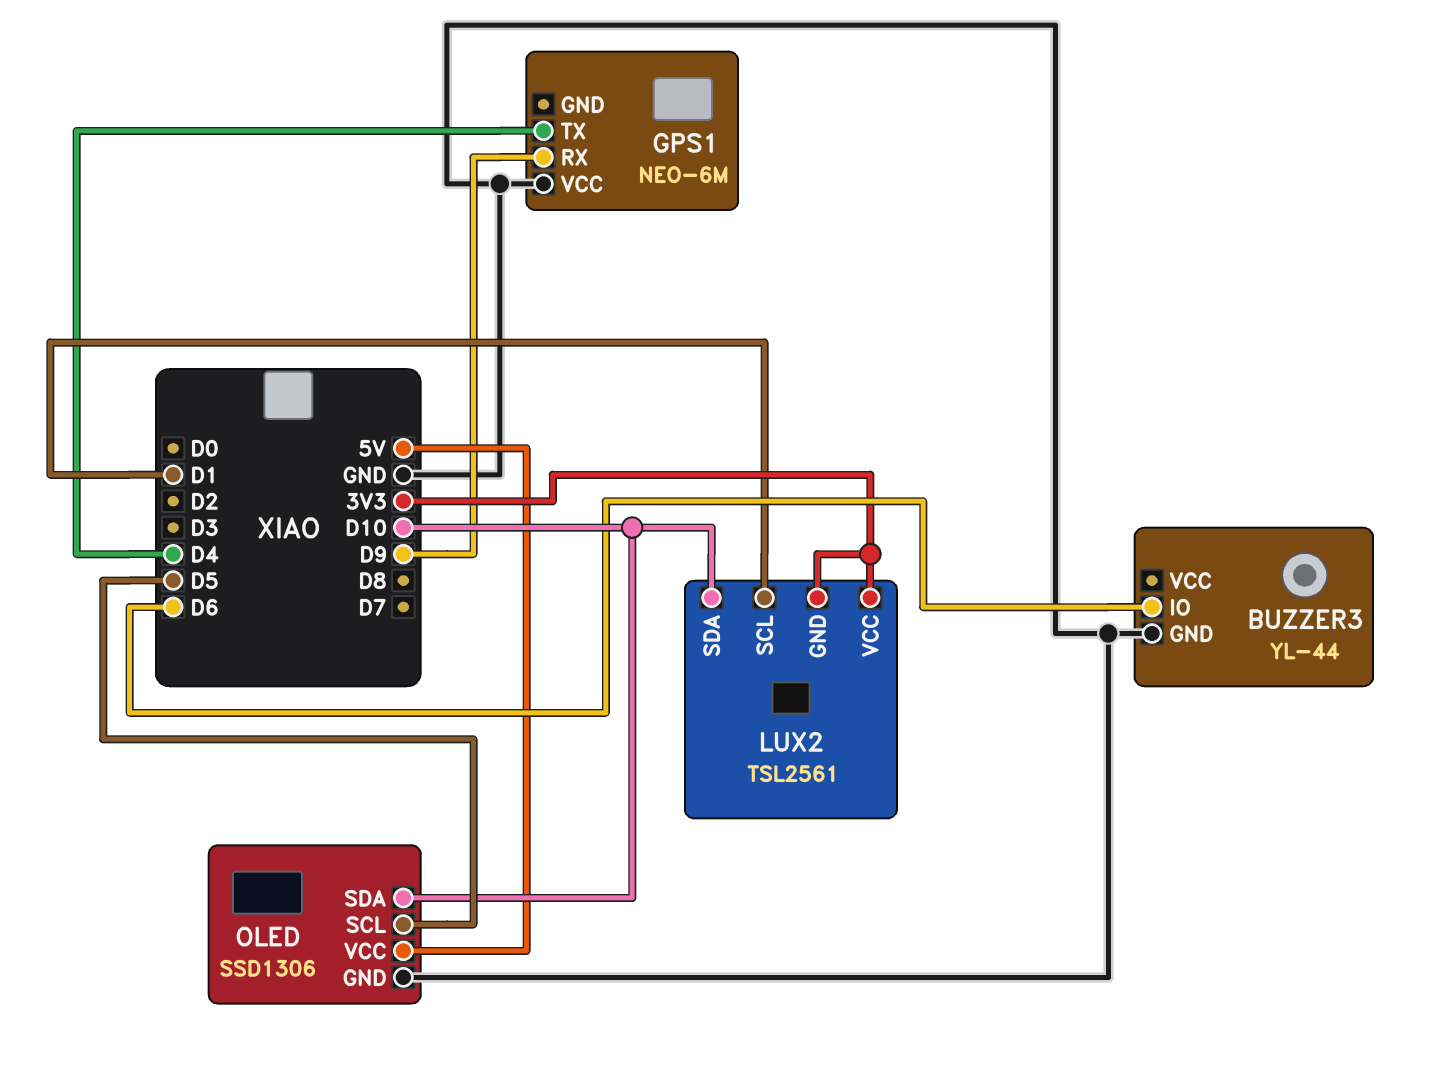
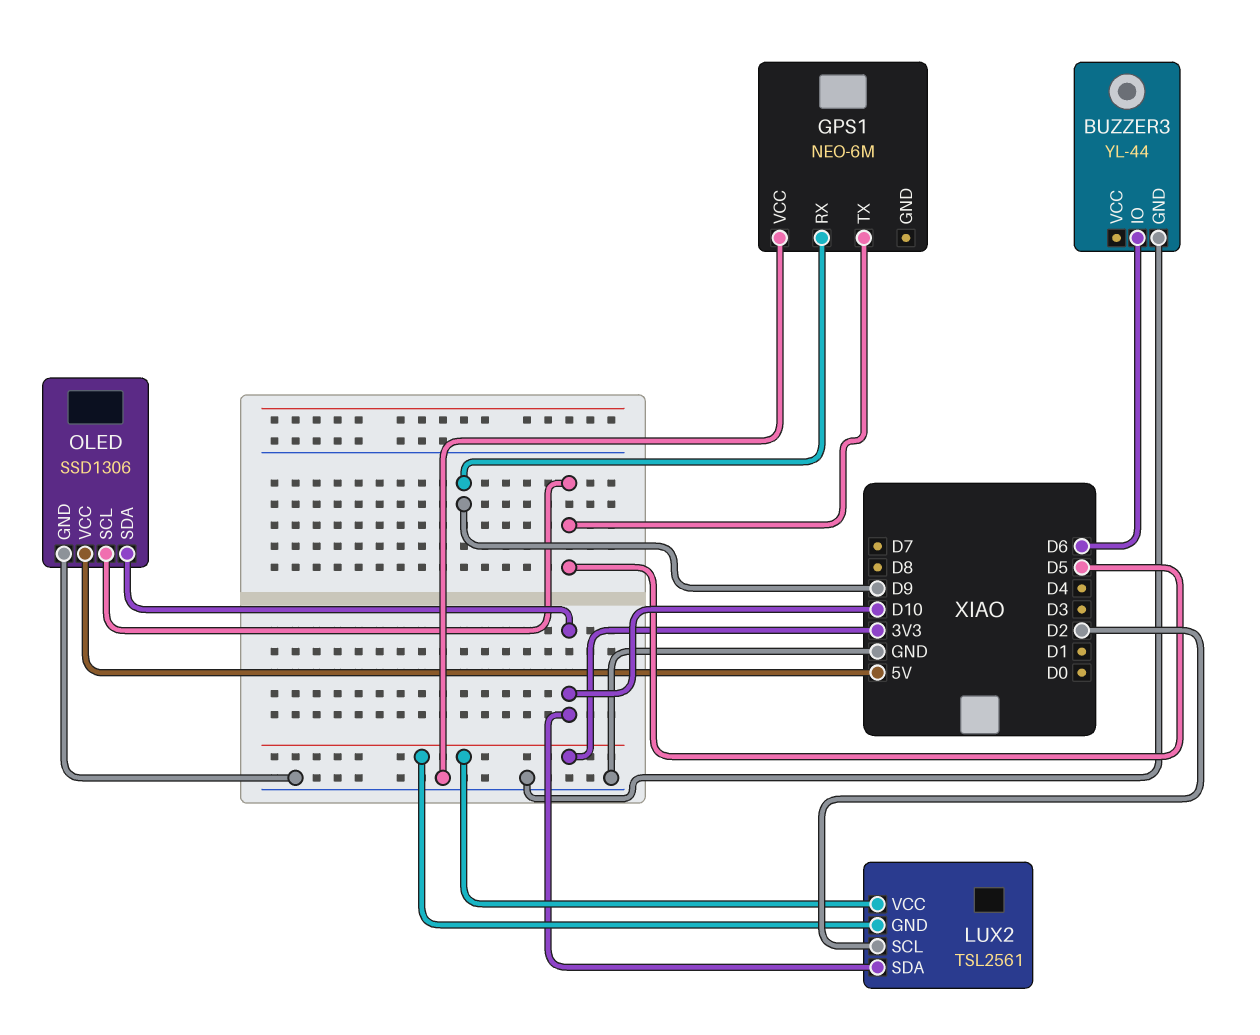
GPS1 pin TX: D4 -> D5
LUX2 pin SCL: D1 -> D2

